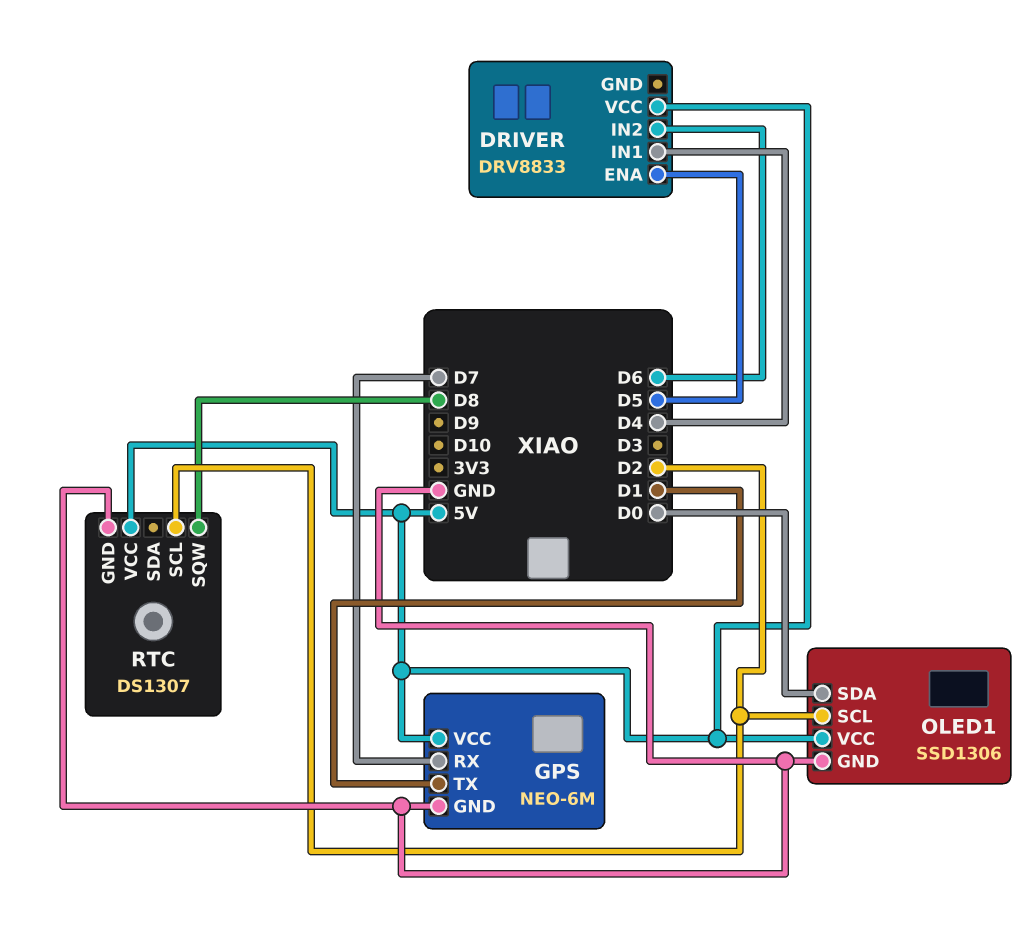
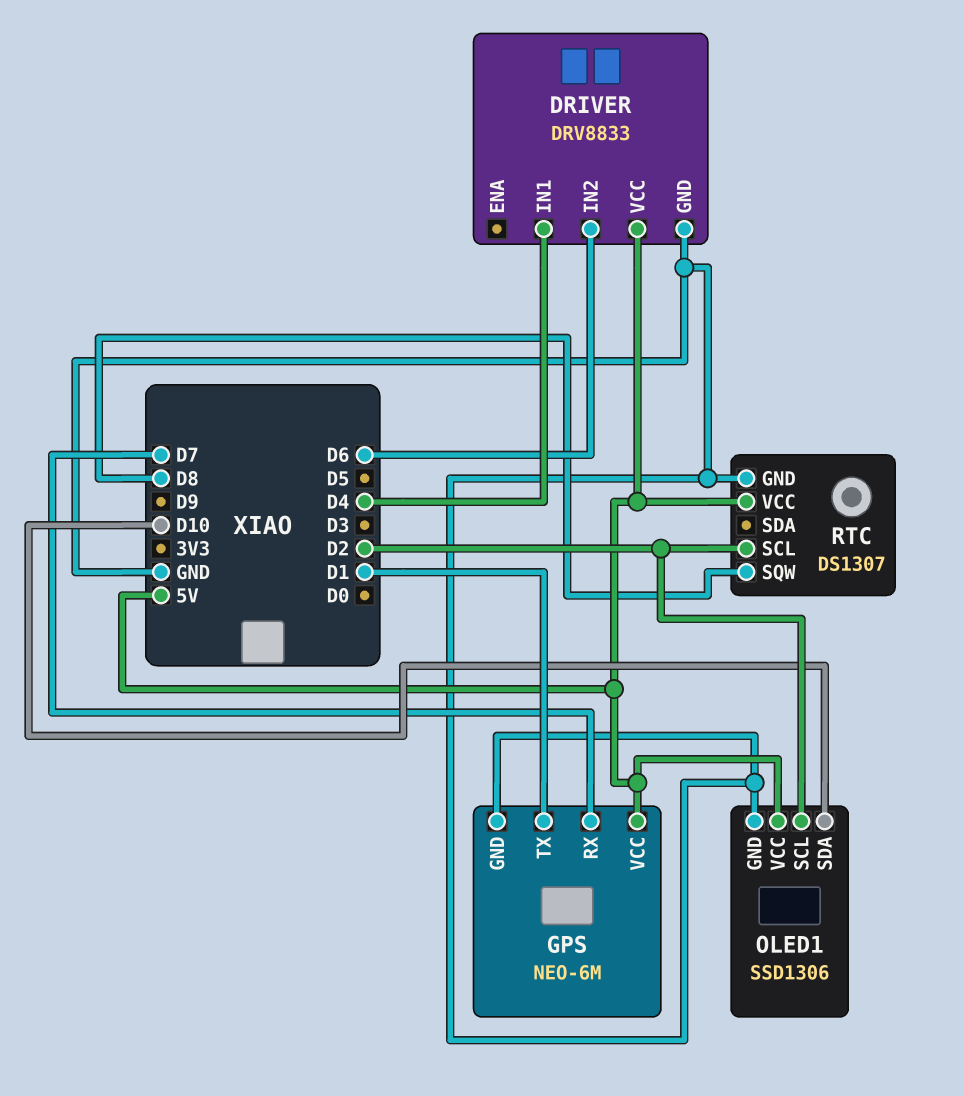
DRIVER pin ENA: D5 -> none
DRIVER pin GND: none -> GND
OLED1 pin SDA: D0 -> D10

